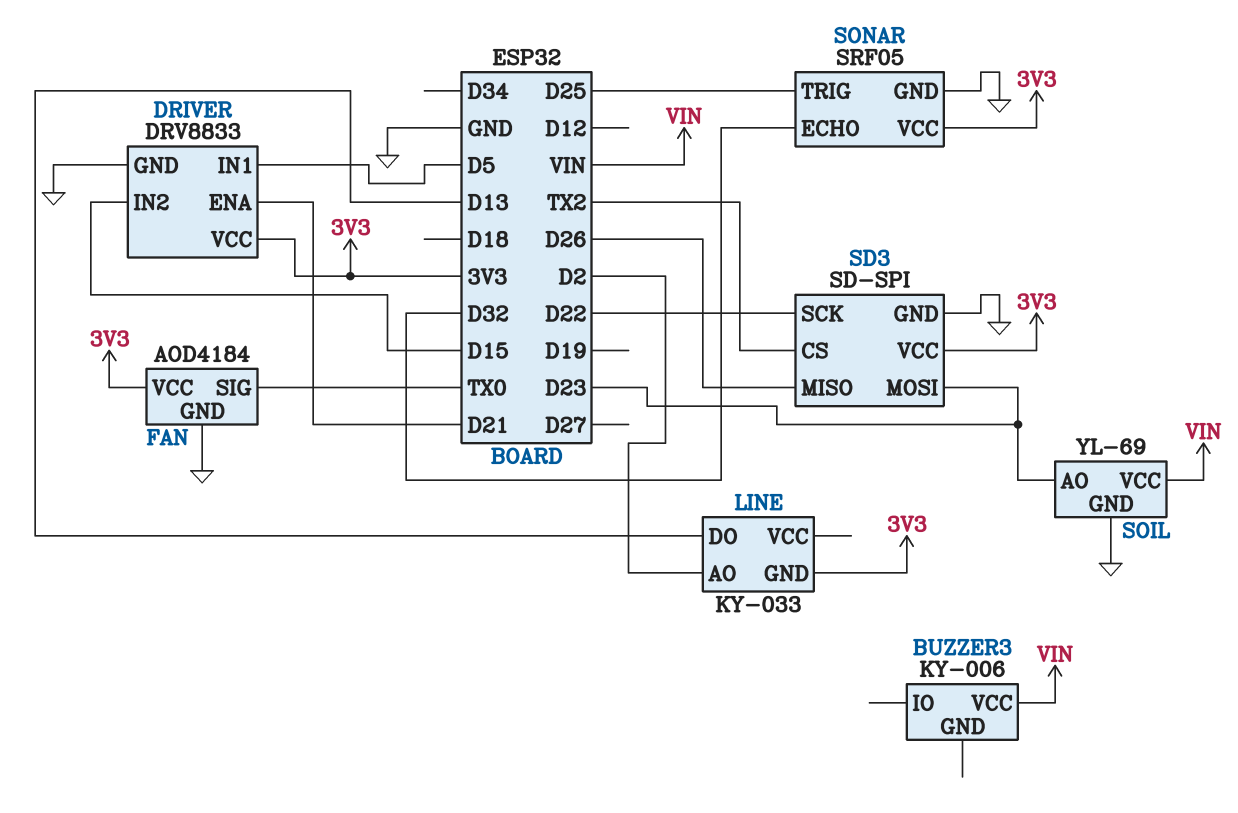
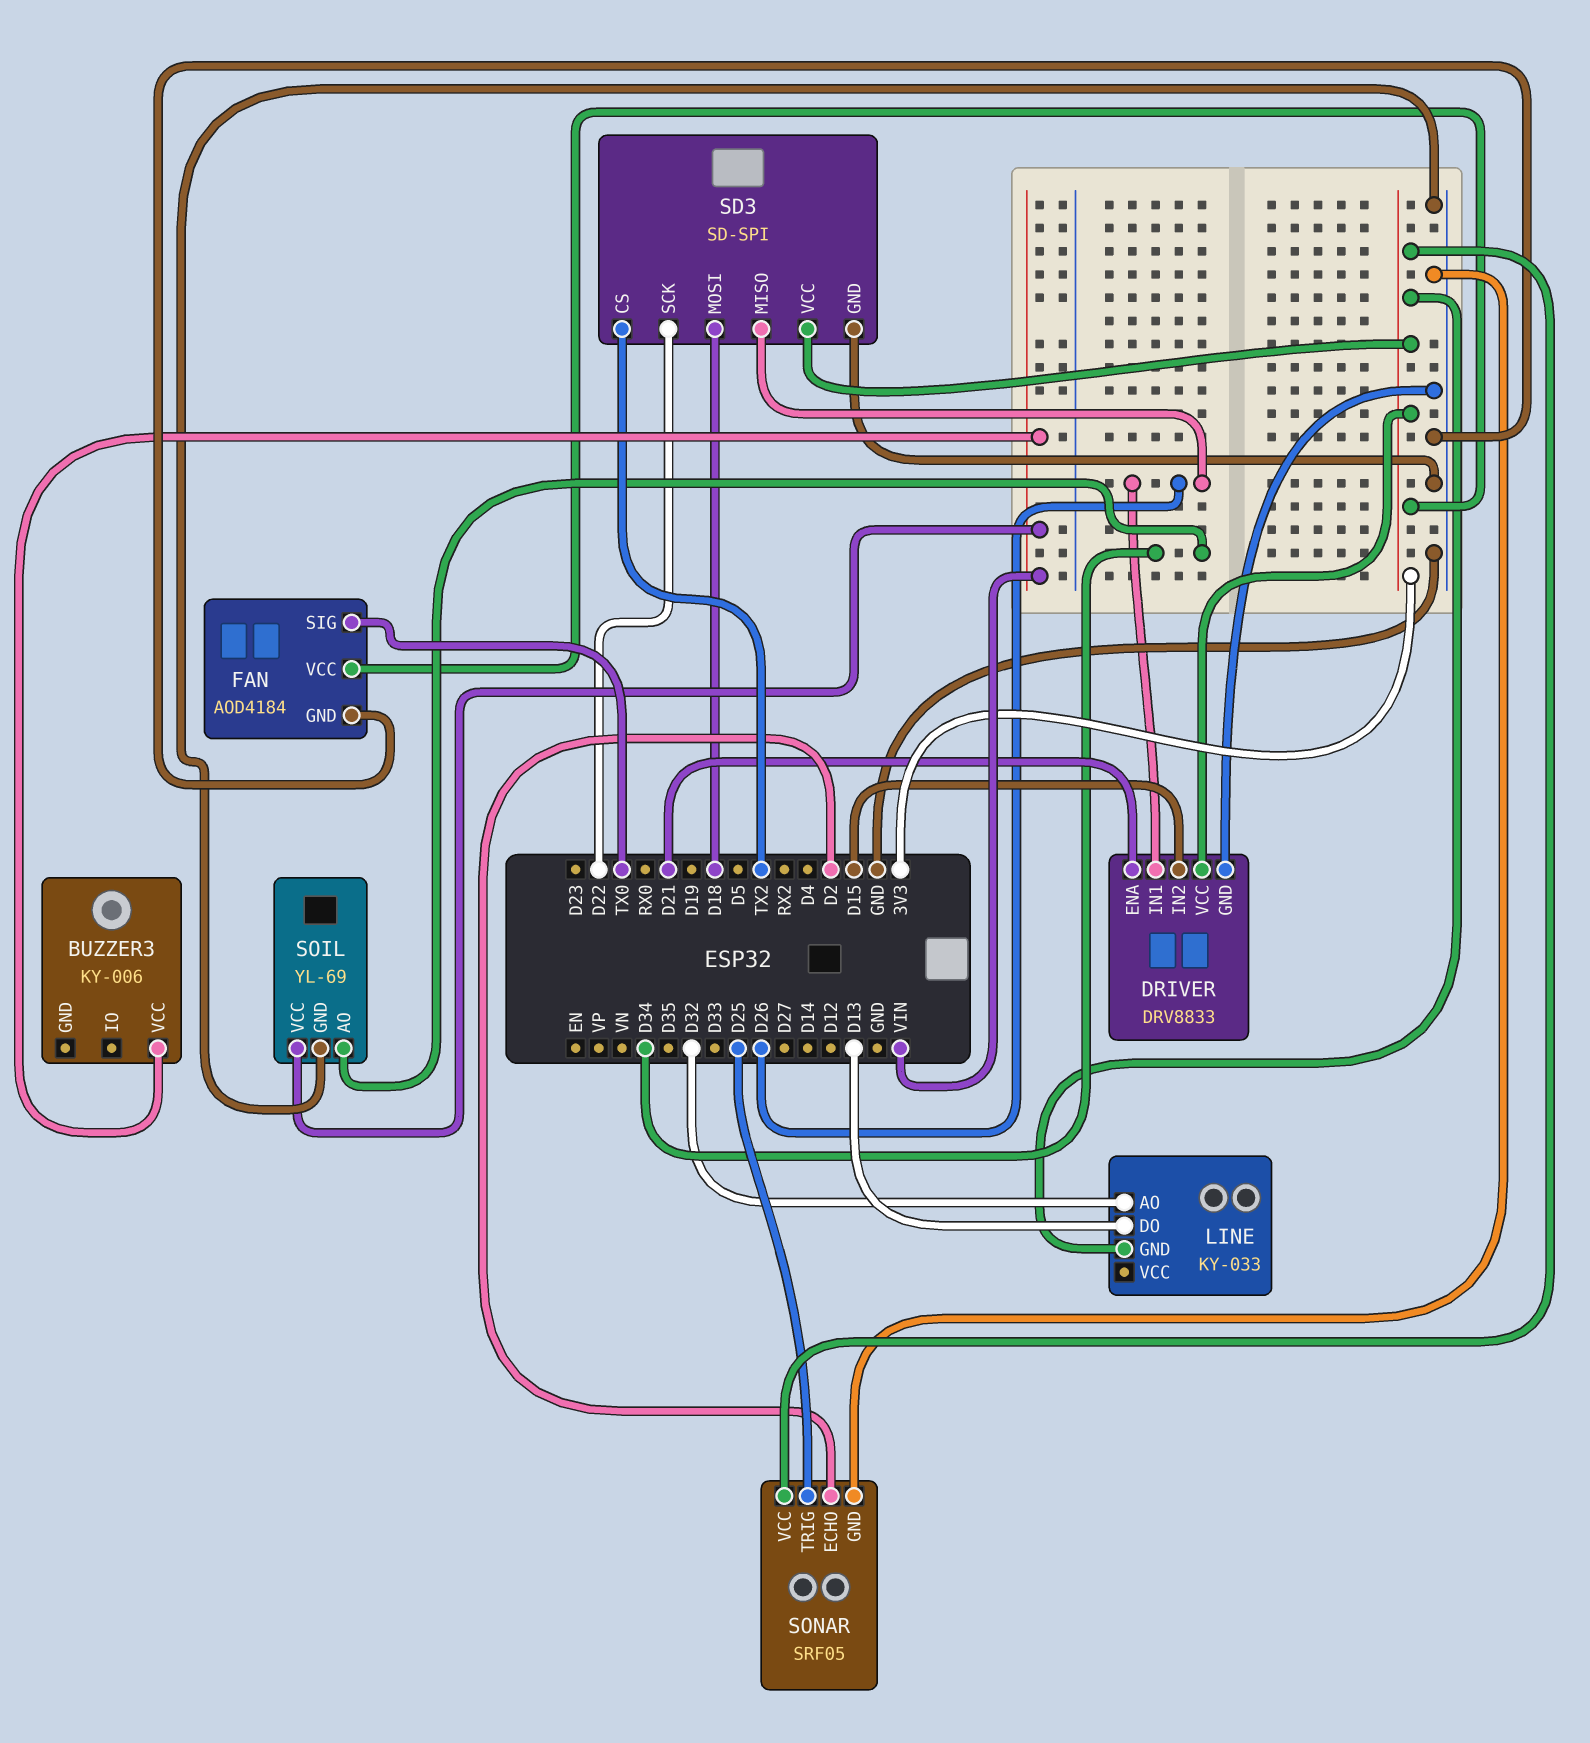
DRIVER pin IN1: D5 -> D26
LINE pin AO: D2 -> D32
SD3 pin MOSI: D23 -> D18
SOIL pin AO: D23 -> D34
SONAR pin ECHO: D32 -> D2

